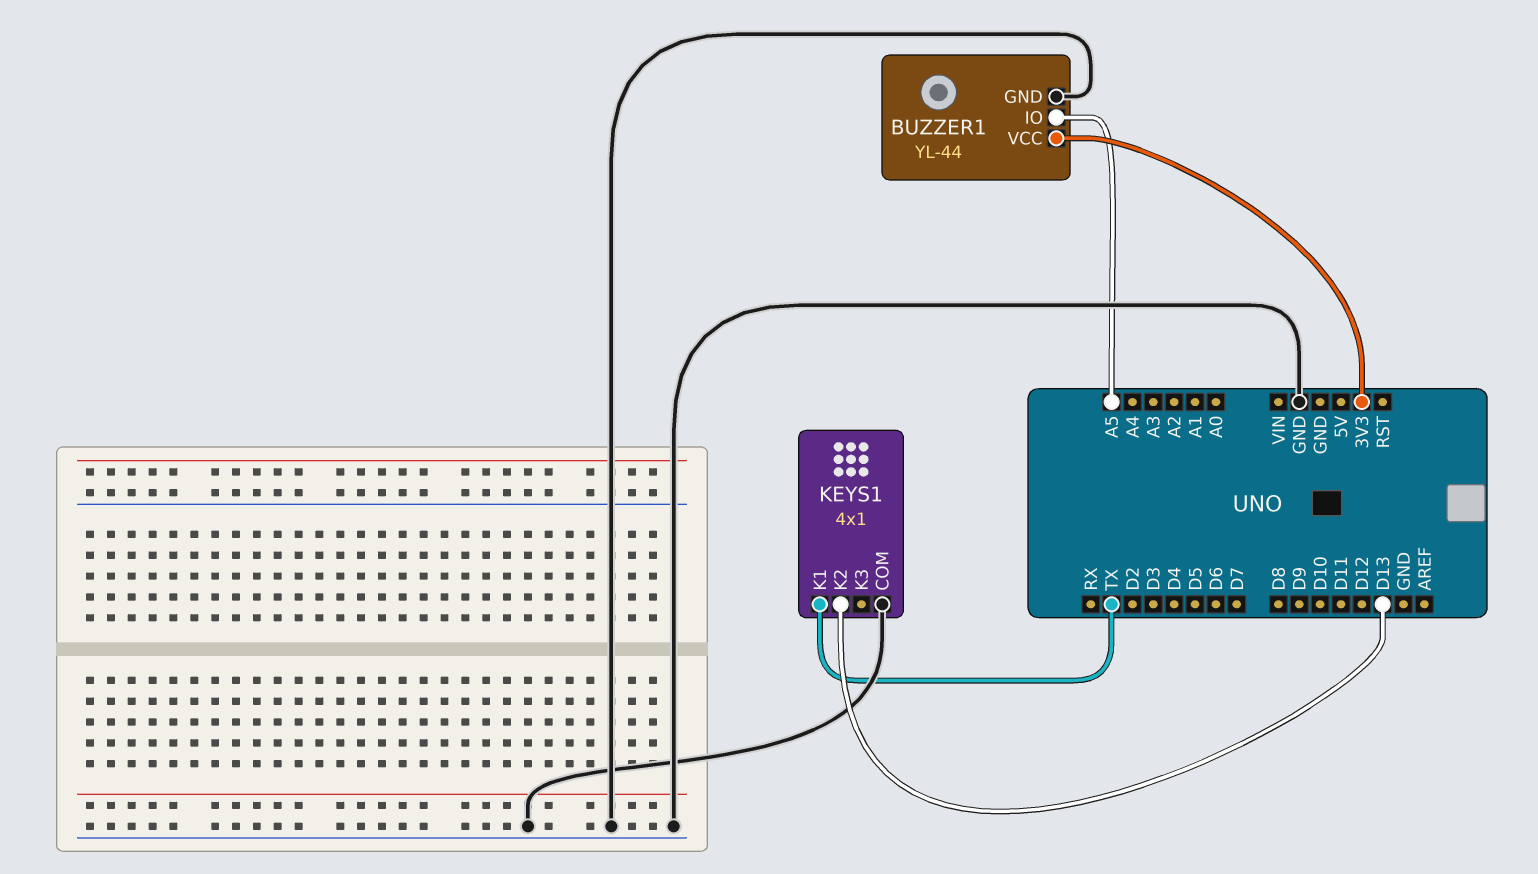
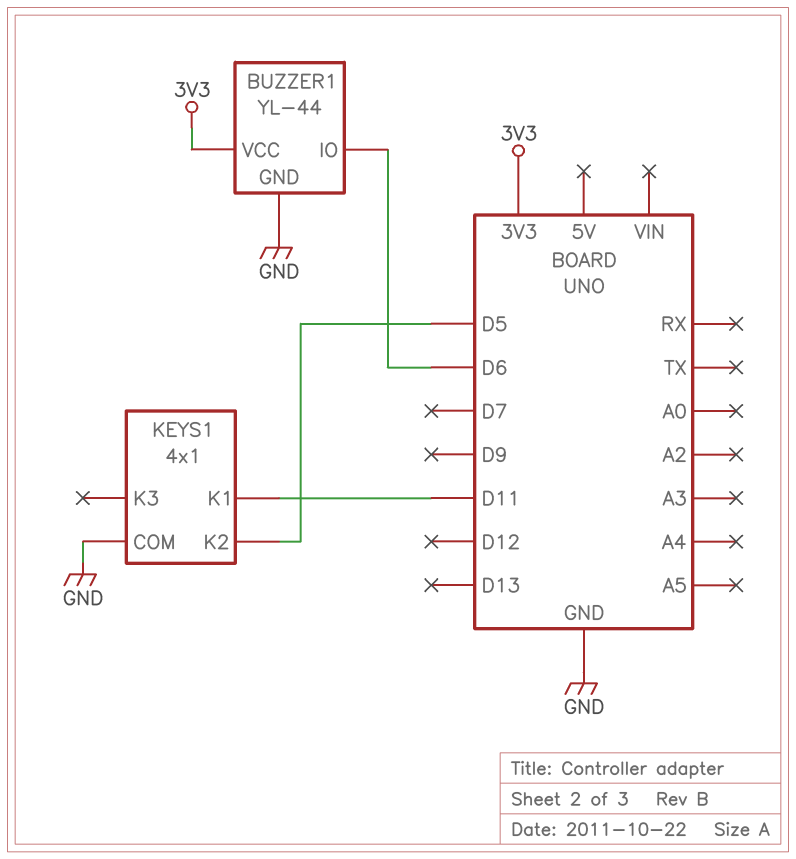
BUZZER1 pin IO: A5 -> D6
KEYS1 pin K1: TX -> D11
KEYS1 pin K2: D13 -> D5

